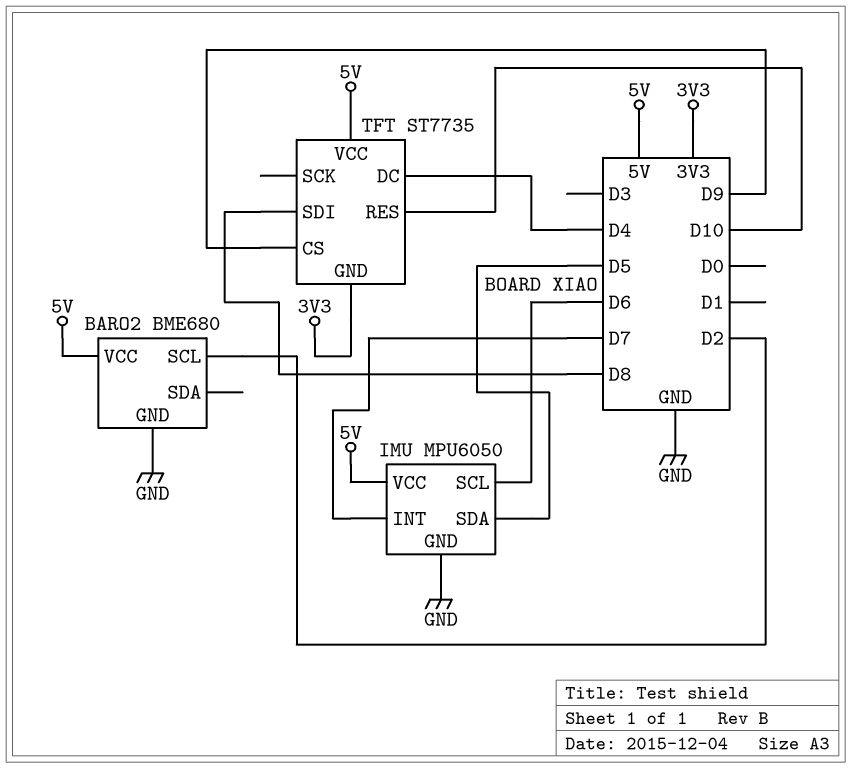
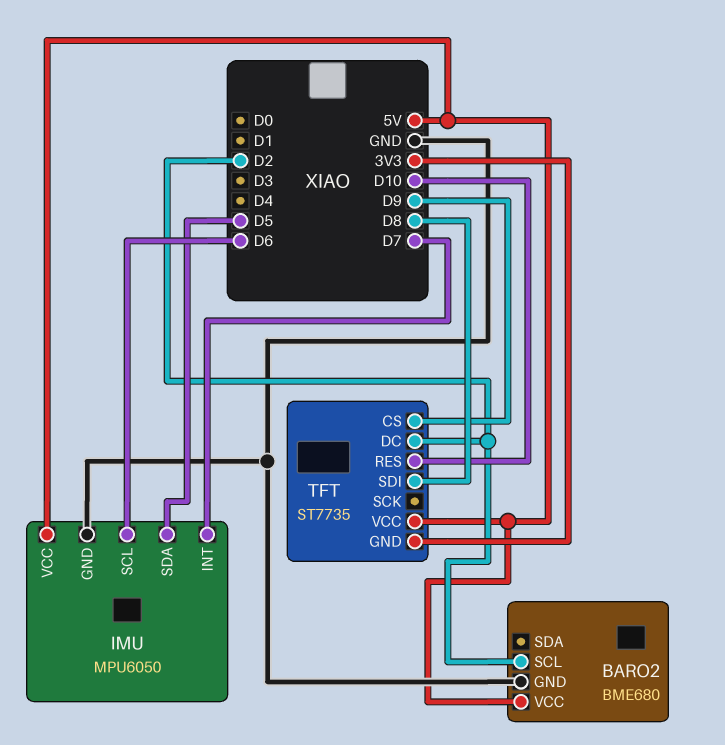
TFT pin DC: D4 -> D2

